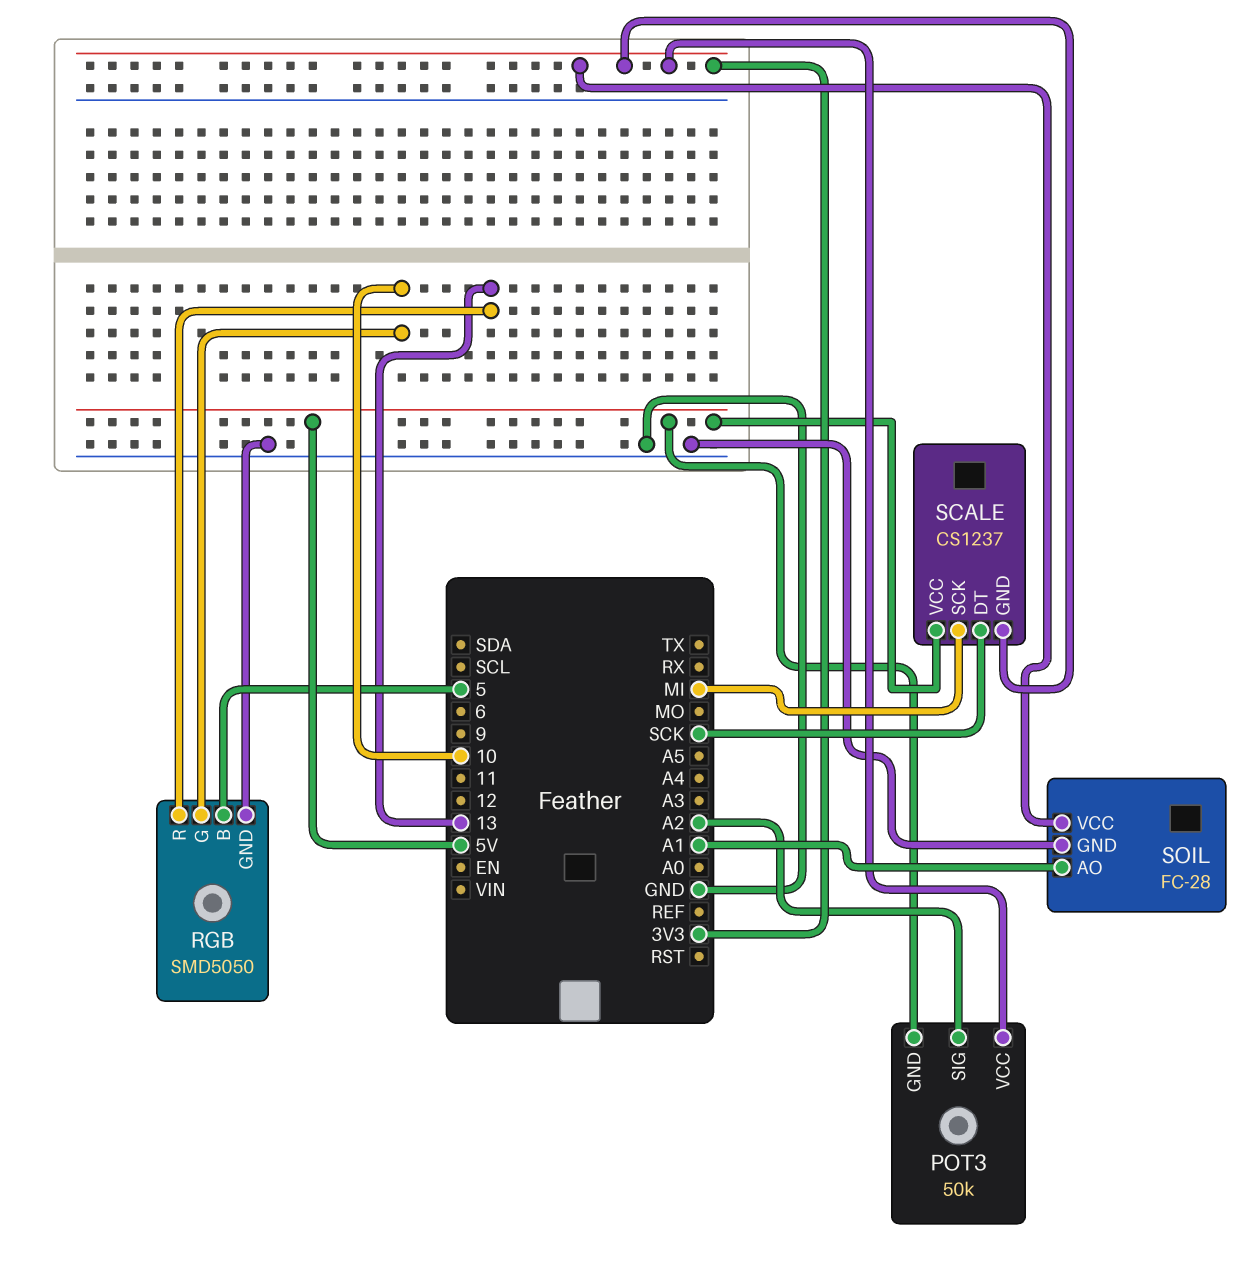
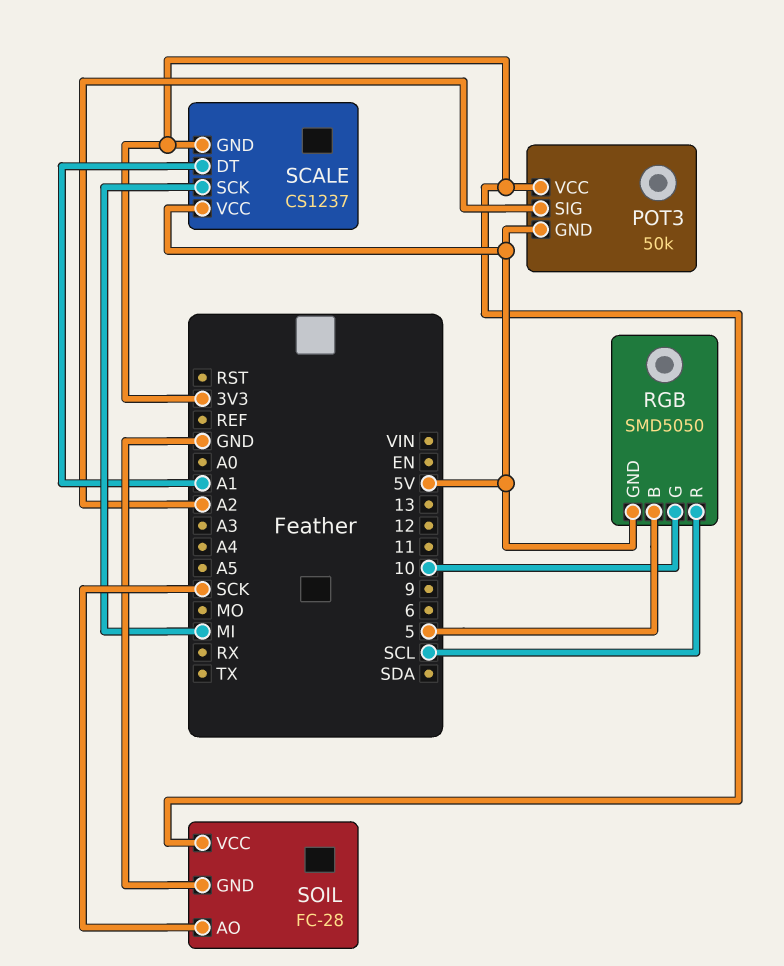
RGB pin GND: GND -> 5V
RGB pin R: 13 -> SCL
SCALE pin DT: SCK -> A1
SOIL pin AO: A1 -> SCK

